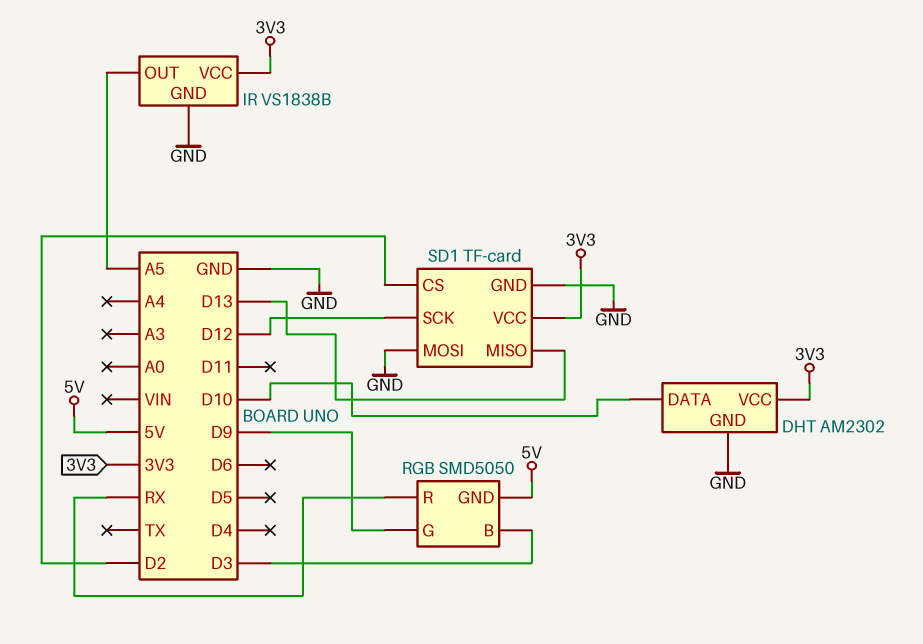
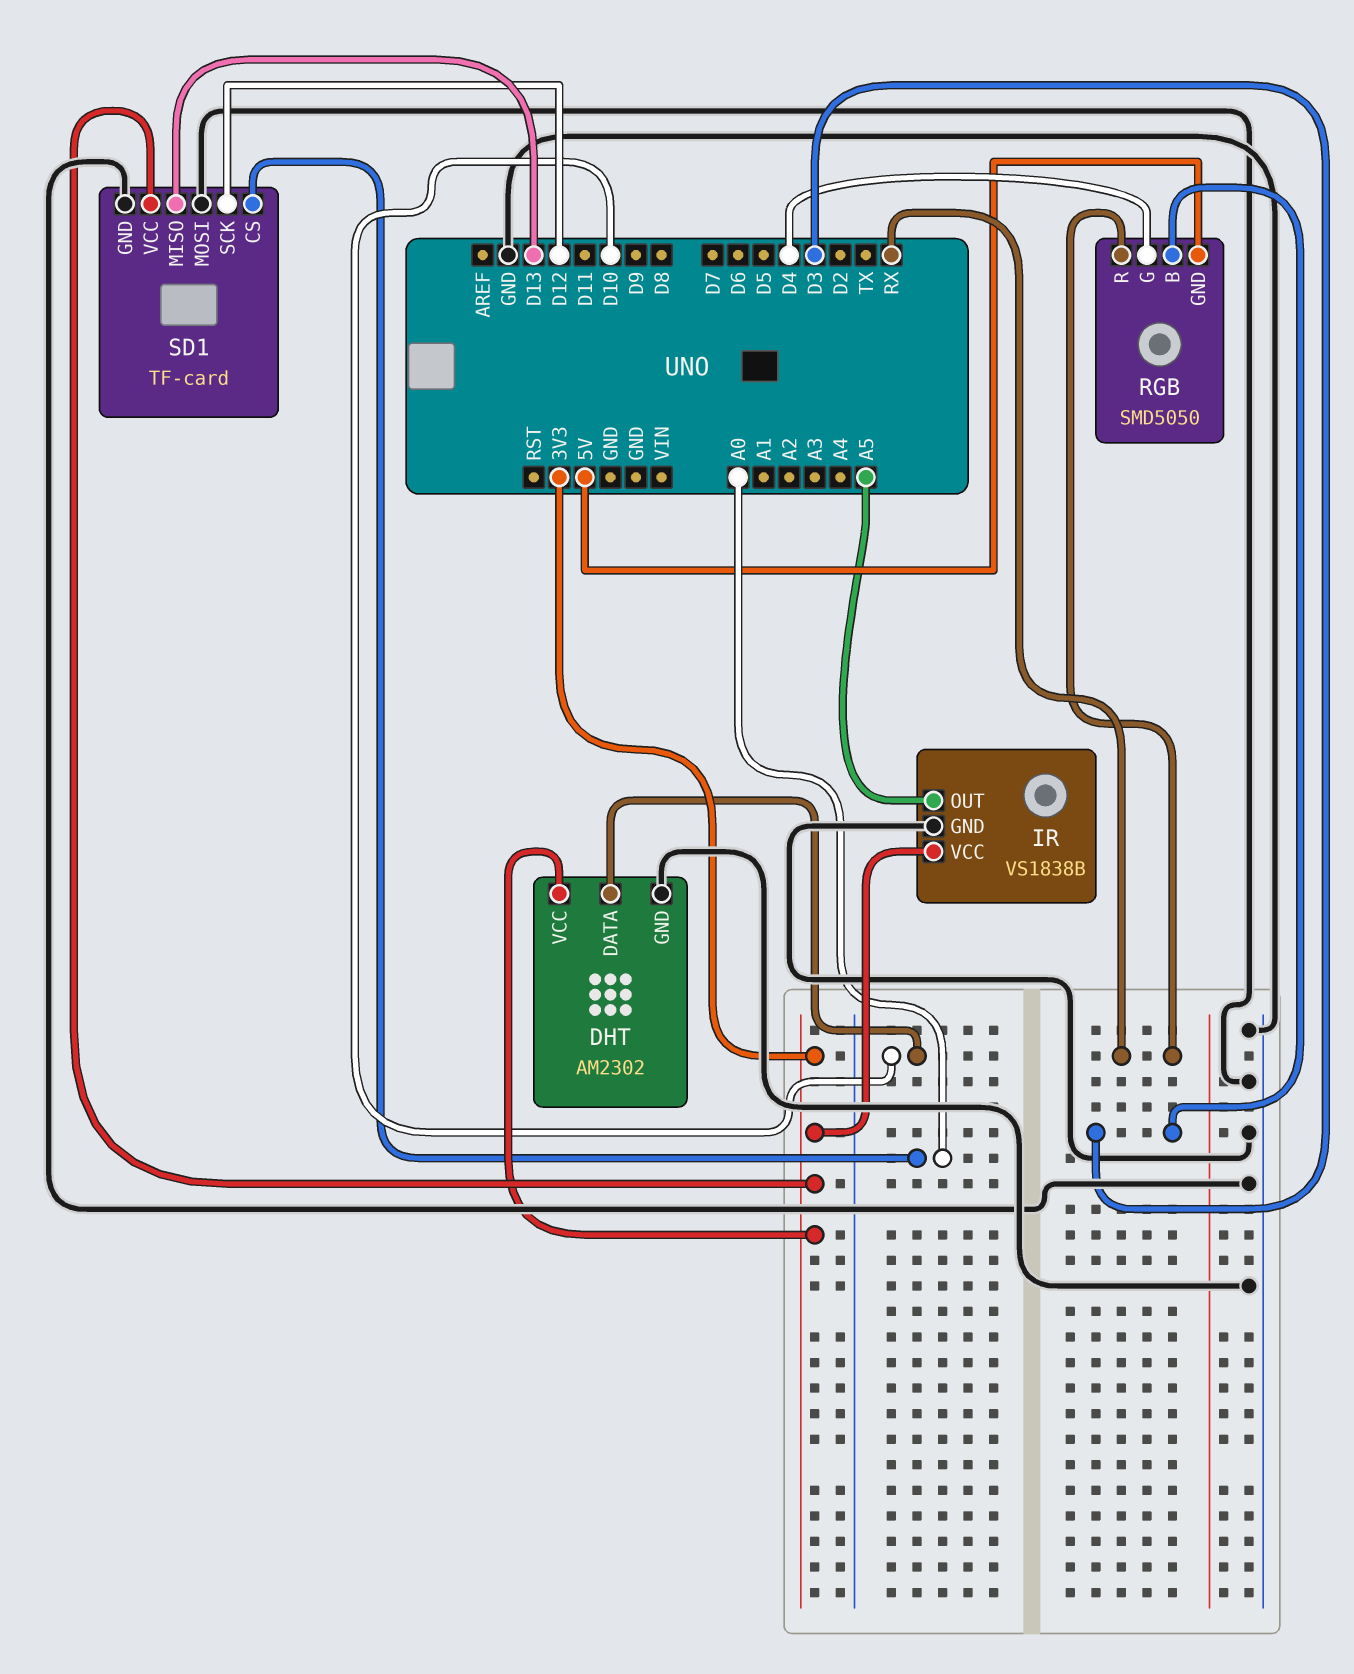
RGB pin G: D9 -> D4
SD1 pin CS: D2 -> A0

